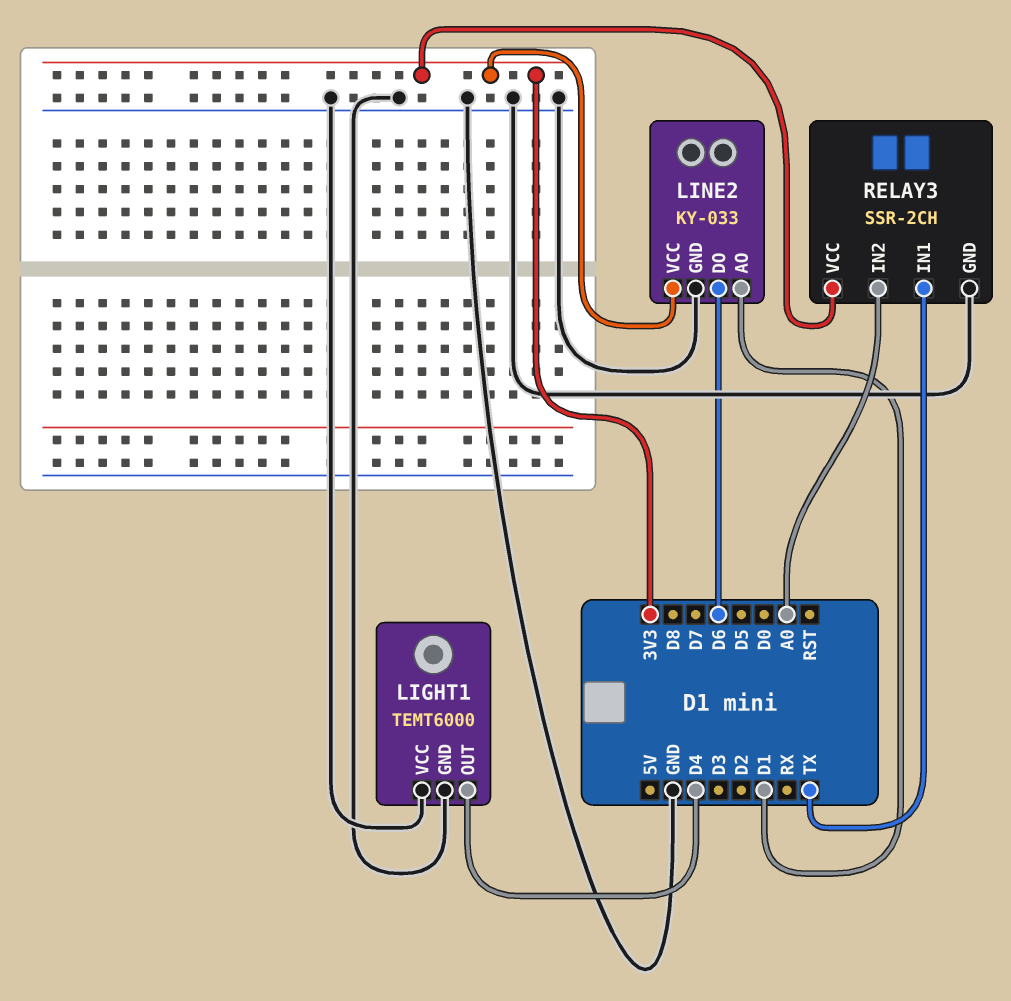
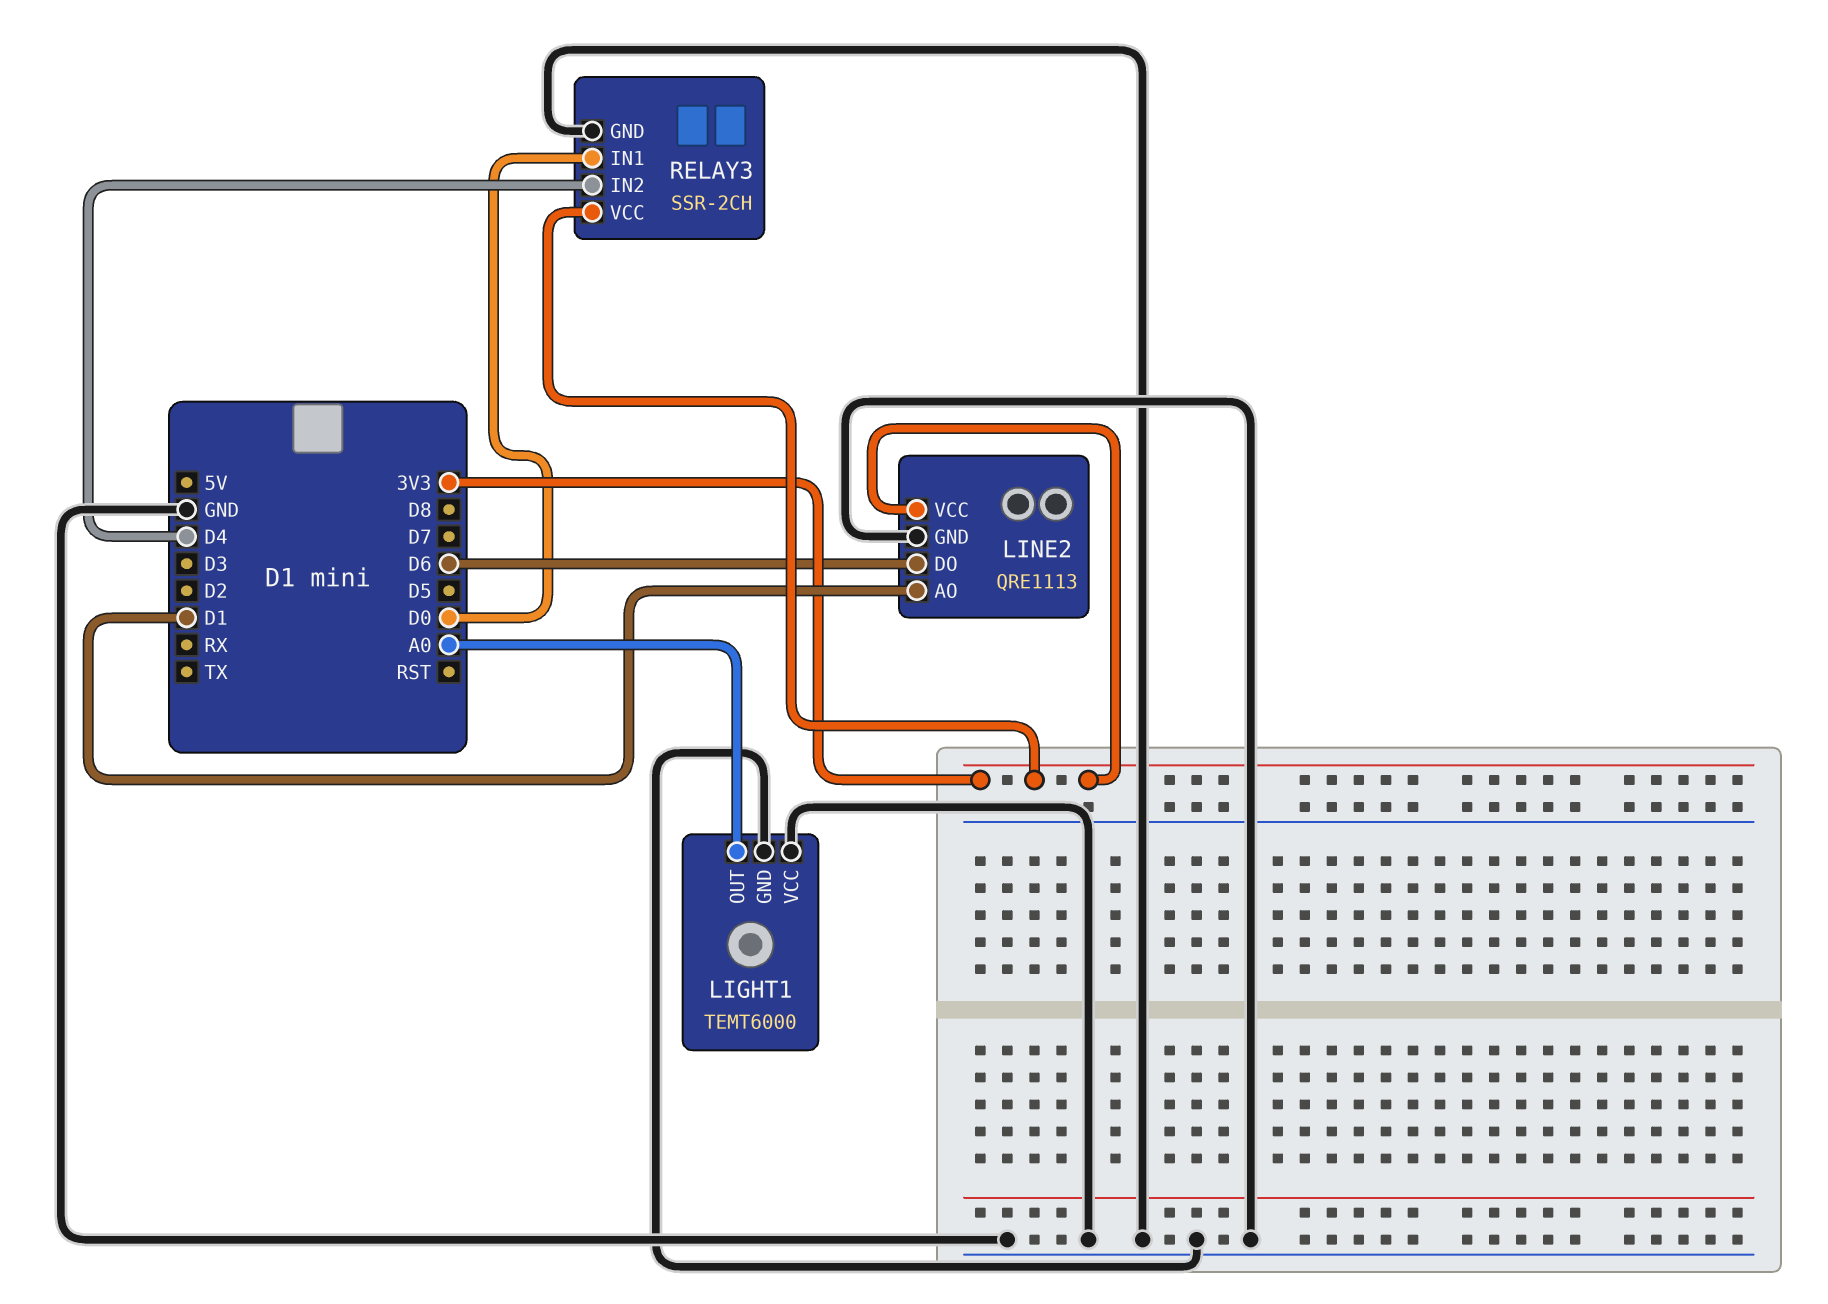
LIGHT1 pin OUT: D4 -> A0
LINE2: KY-033 -> QRE1113
RELAY3 pin IN1: TX -> D0
RELAY3 pin IN2: A0 -> D4

